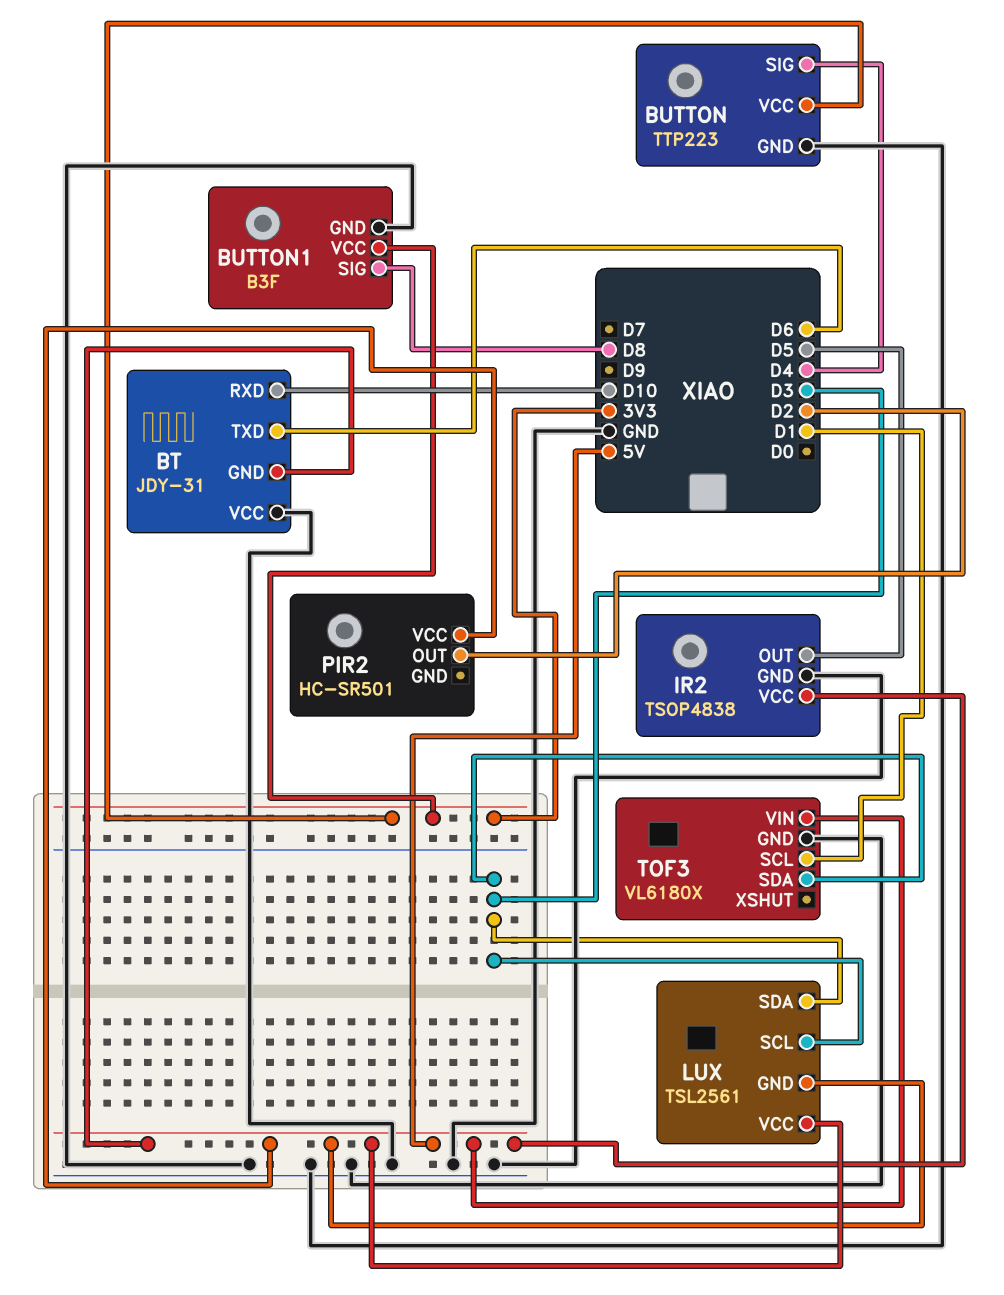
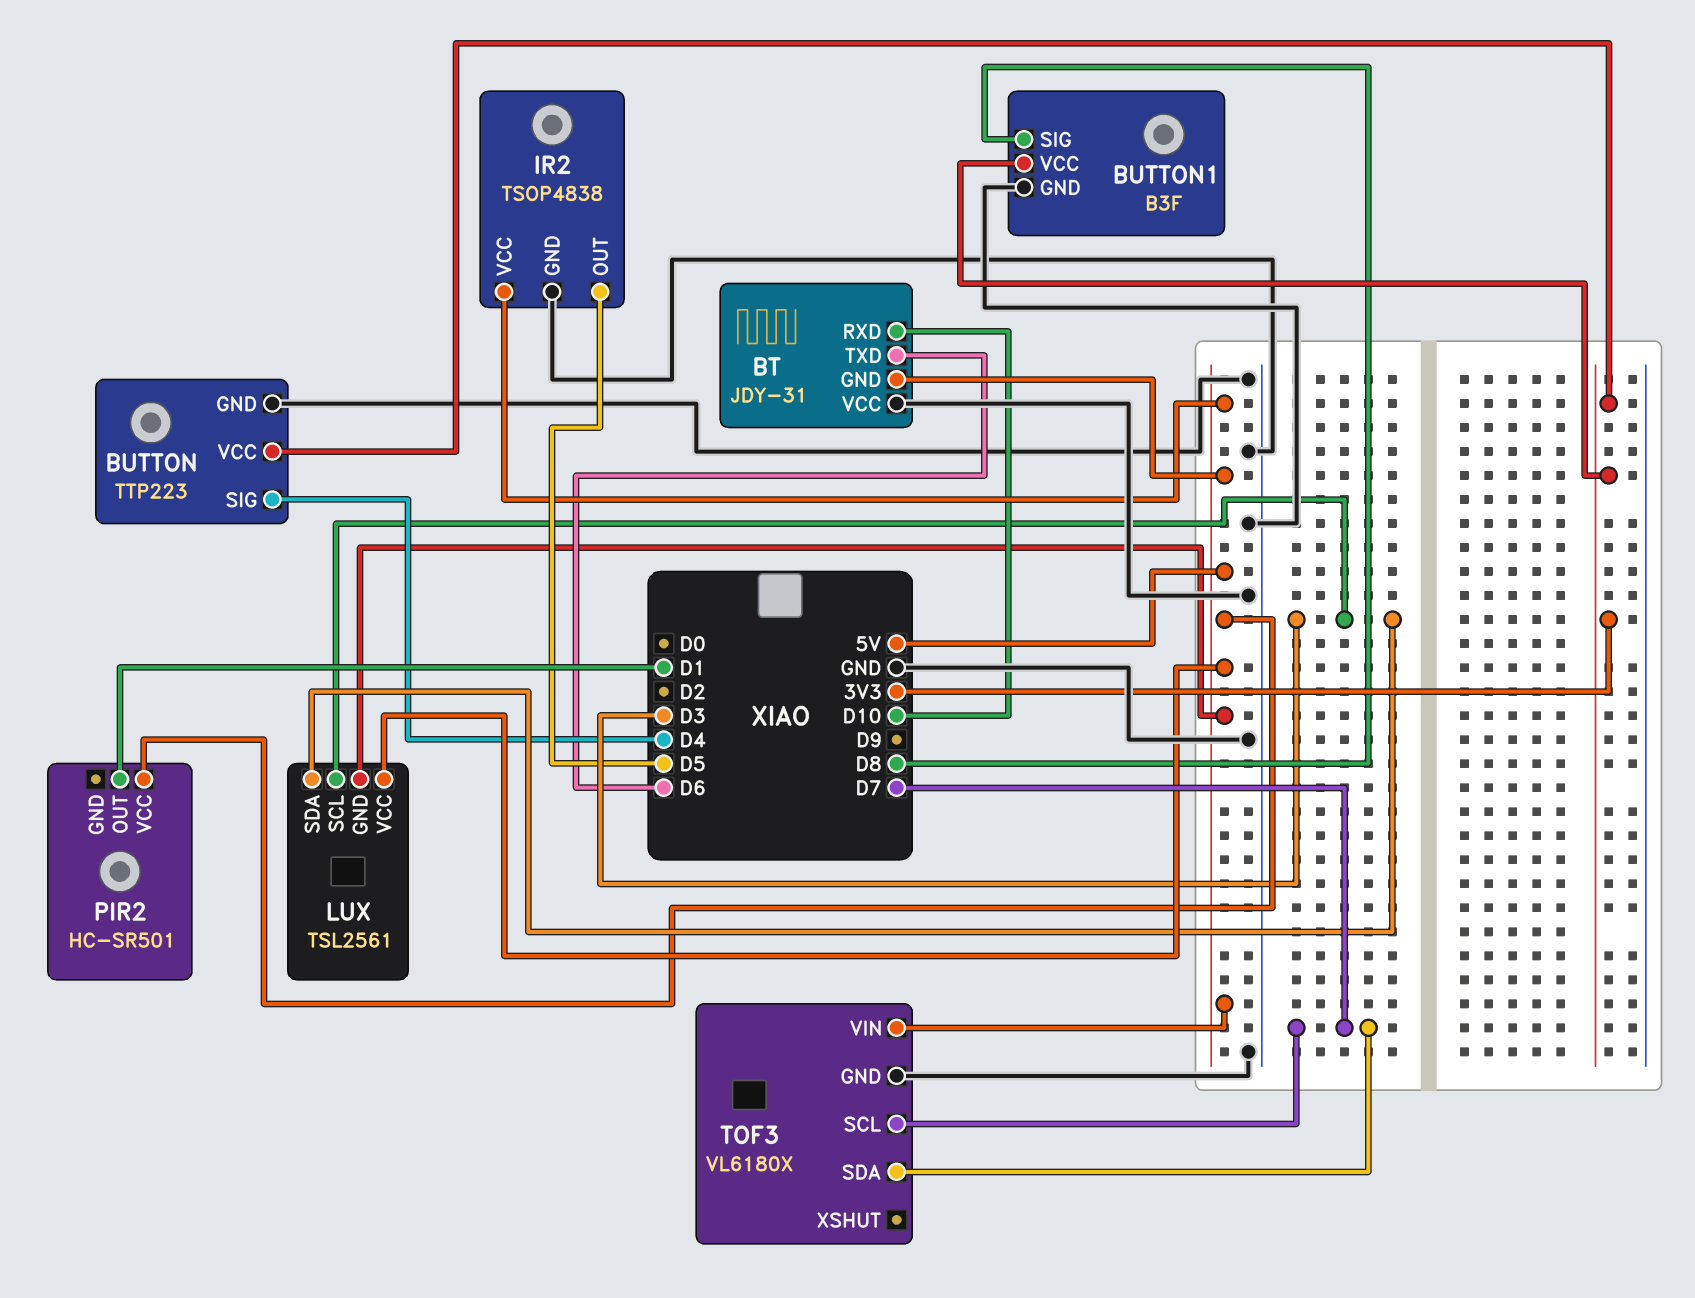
PIR2 pin OUT: D2 -> D1
TOF3 pin SCL: D1 -> D7
TOF3 pin SDA: D3 -> D7

